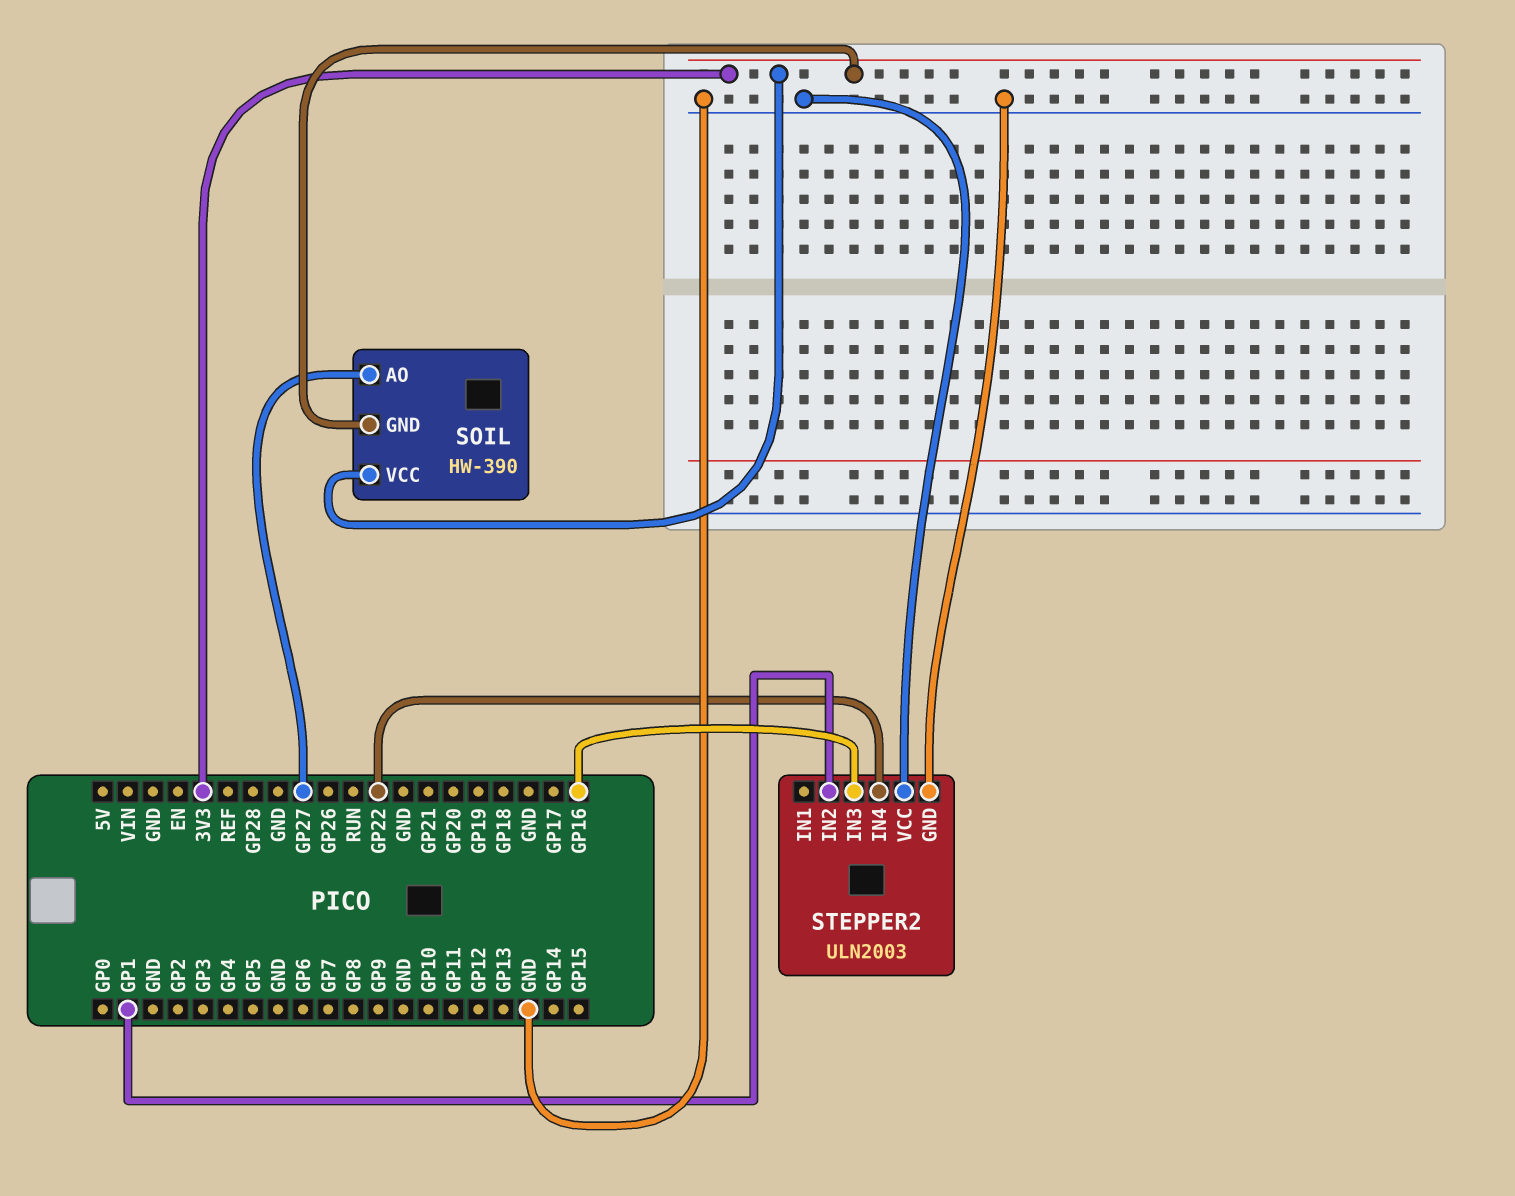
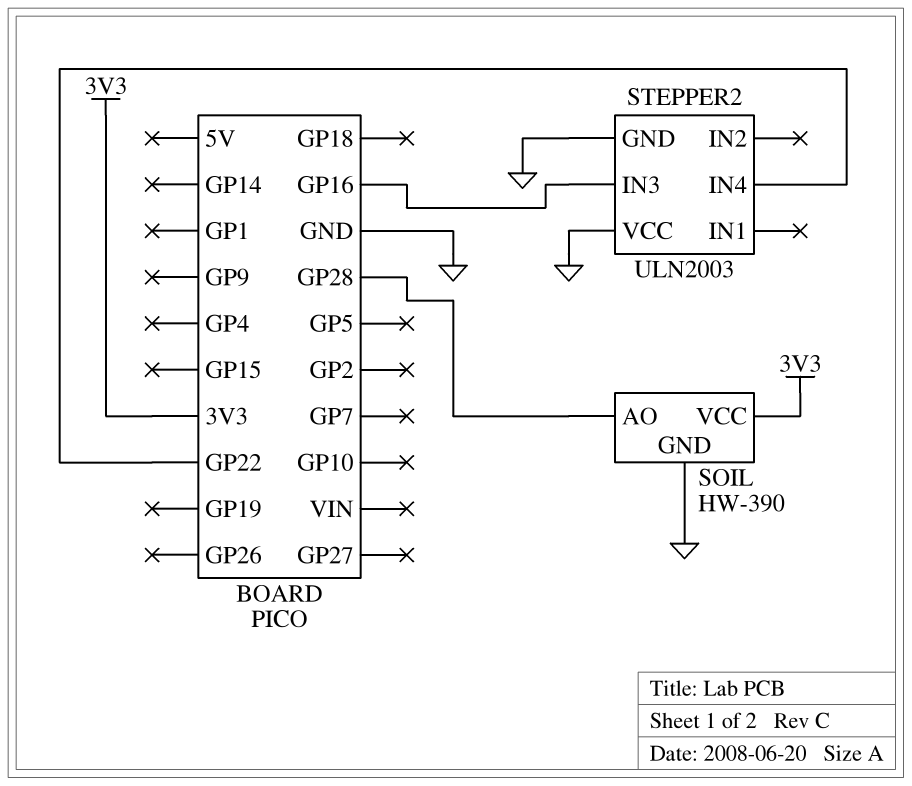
SOIL pin AO: GP27 -> GP28
SOIL pin GND: 3V3 -> GND
STEPPER2 pin IN2: GP1 -> none

